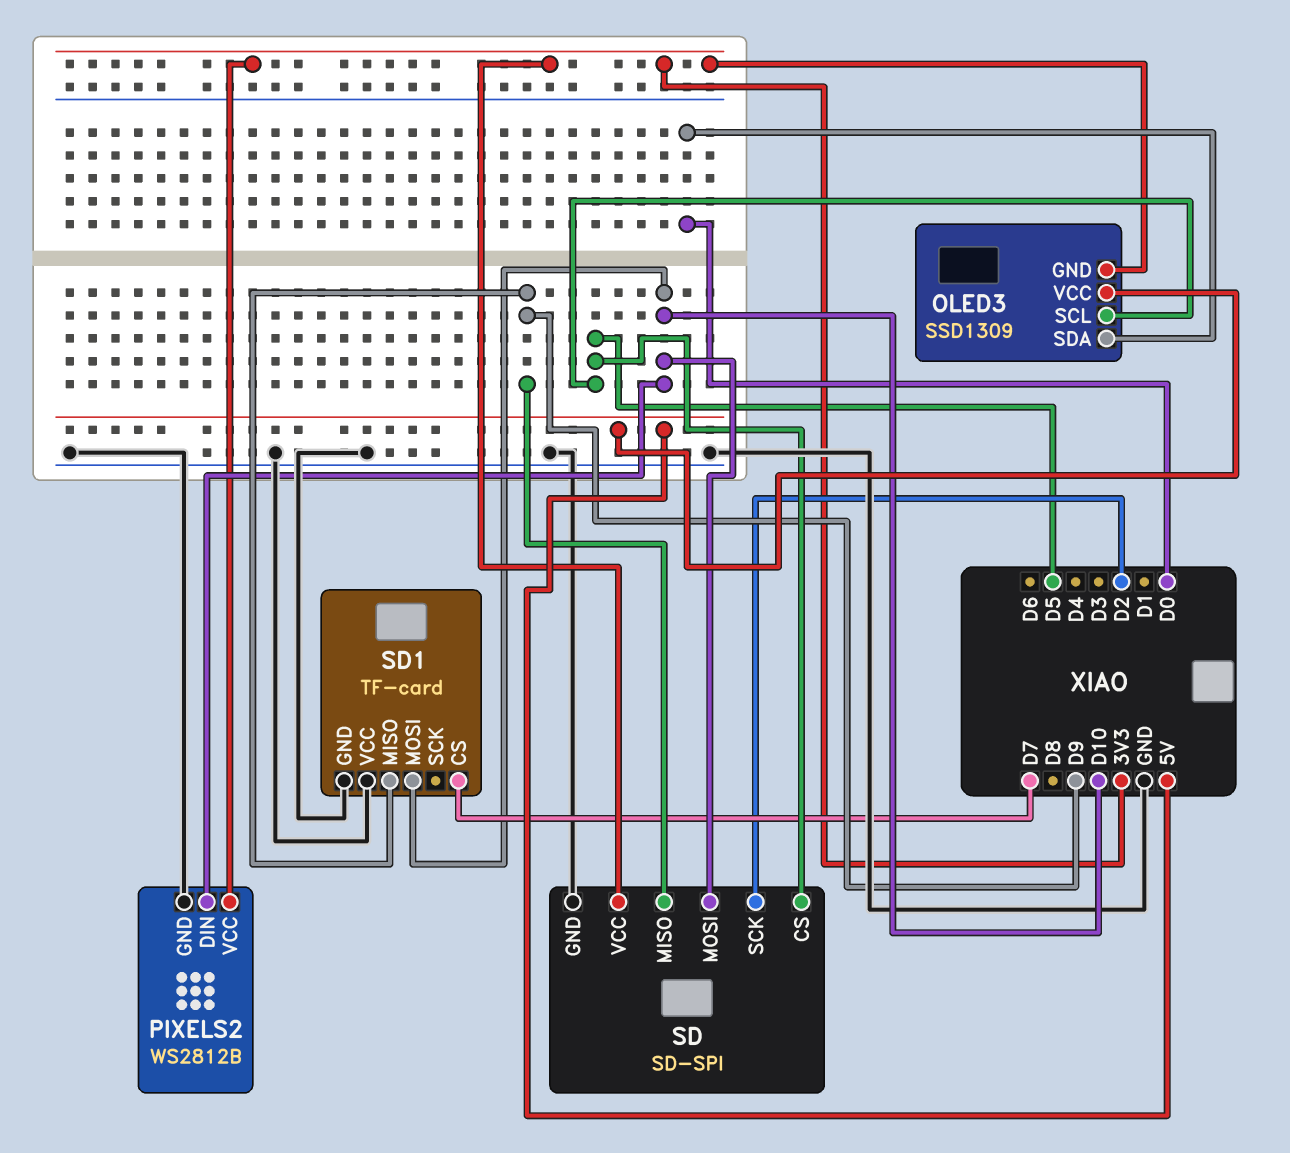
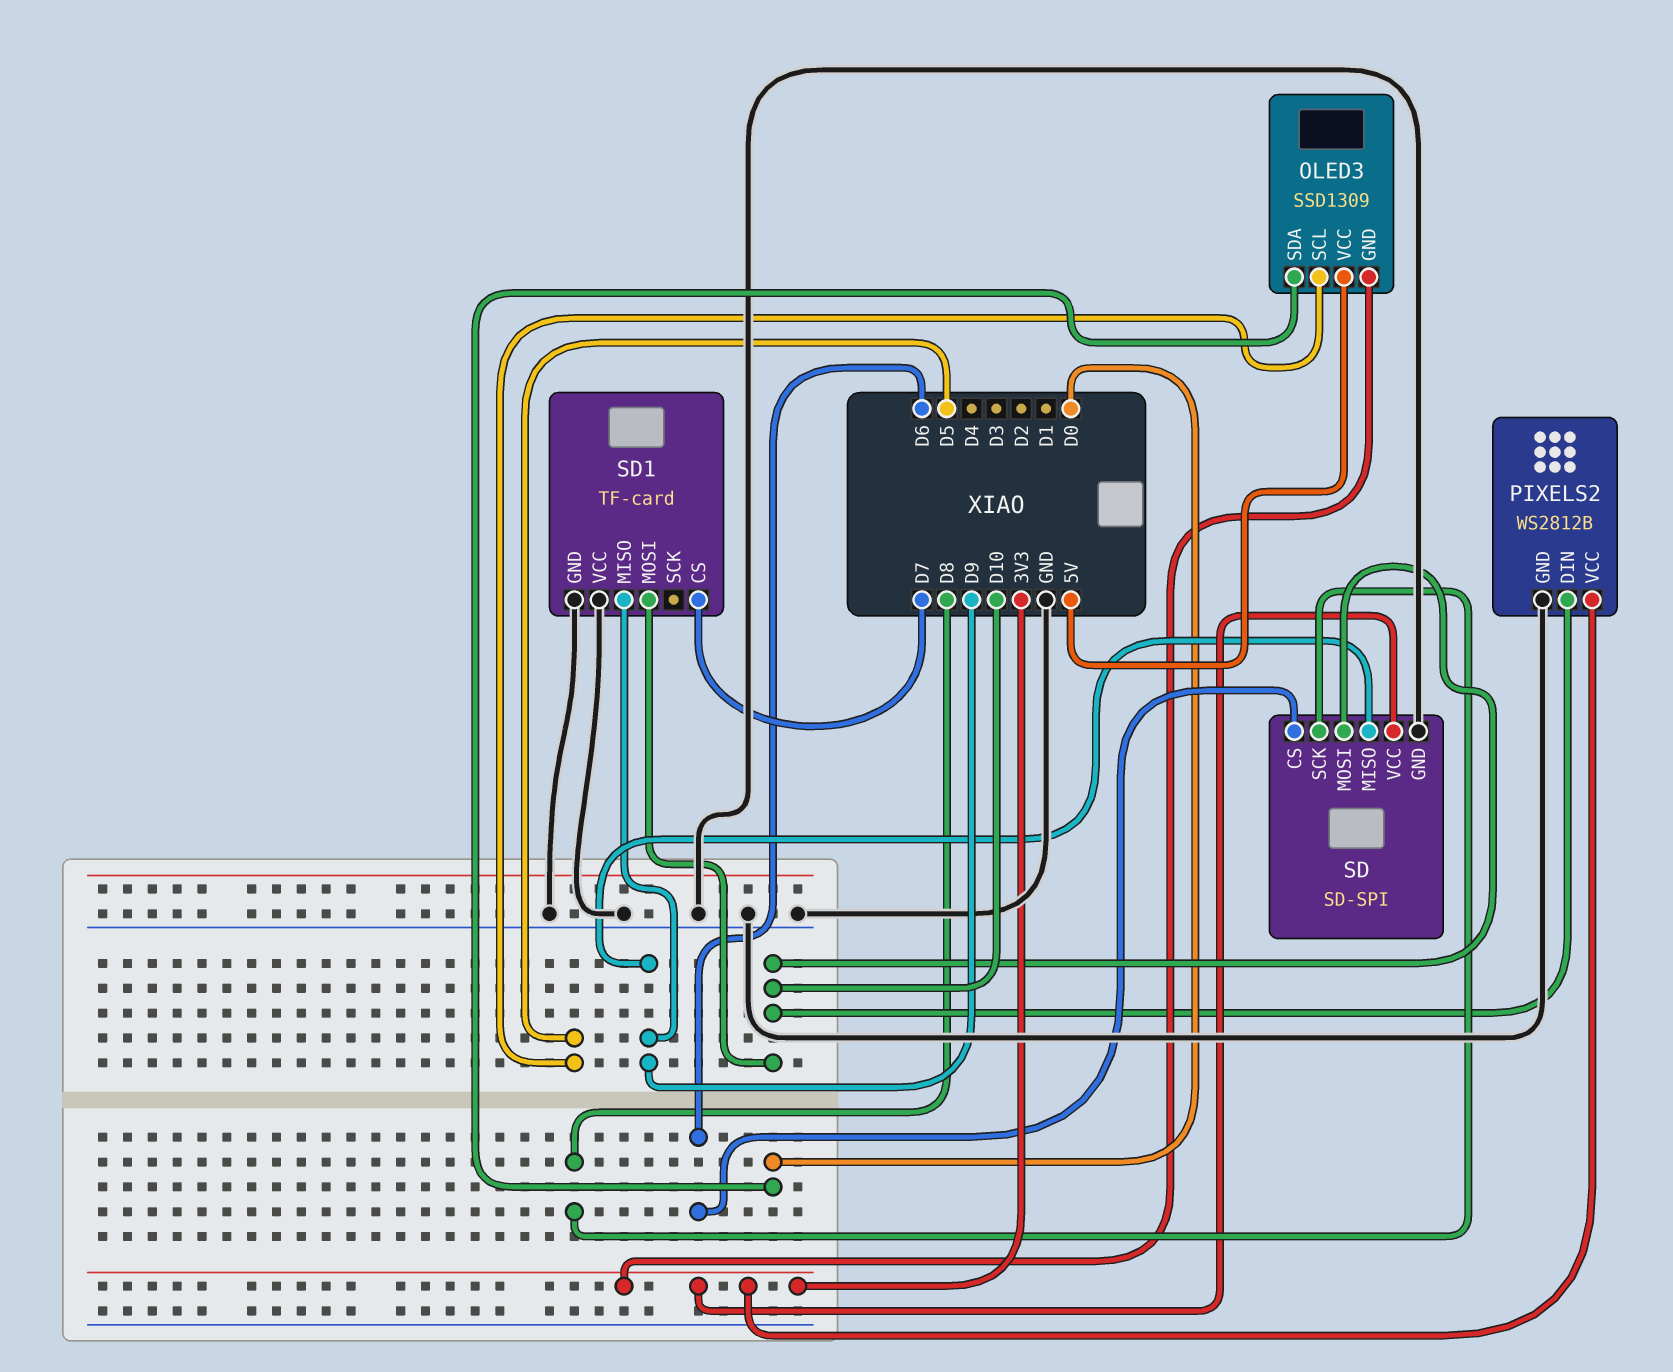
SD pin CS: D5 -> D6
SD pin SCK: D2 -> D8

